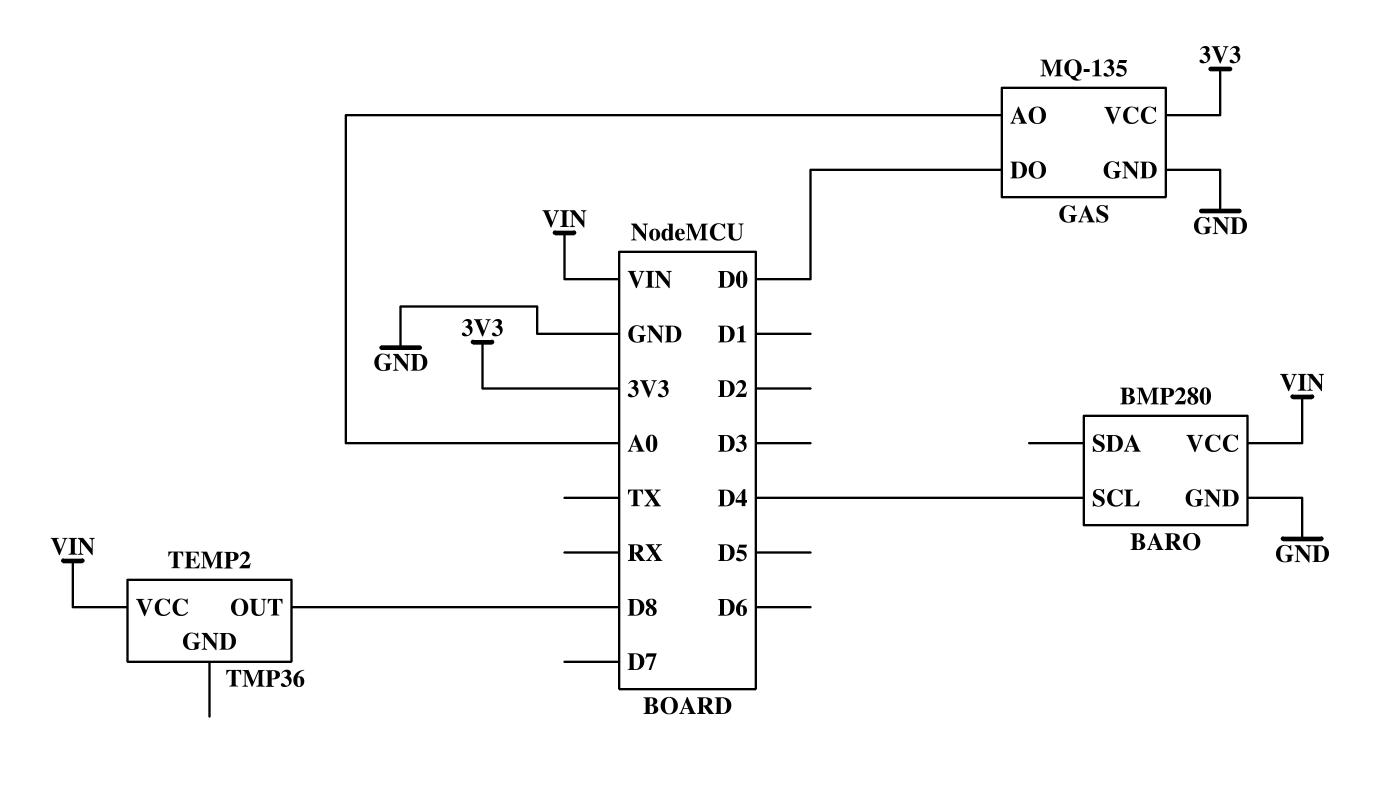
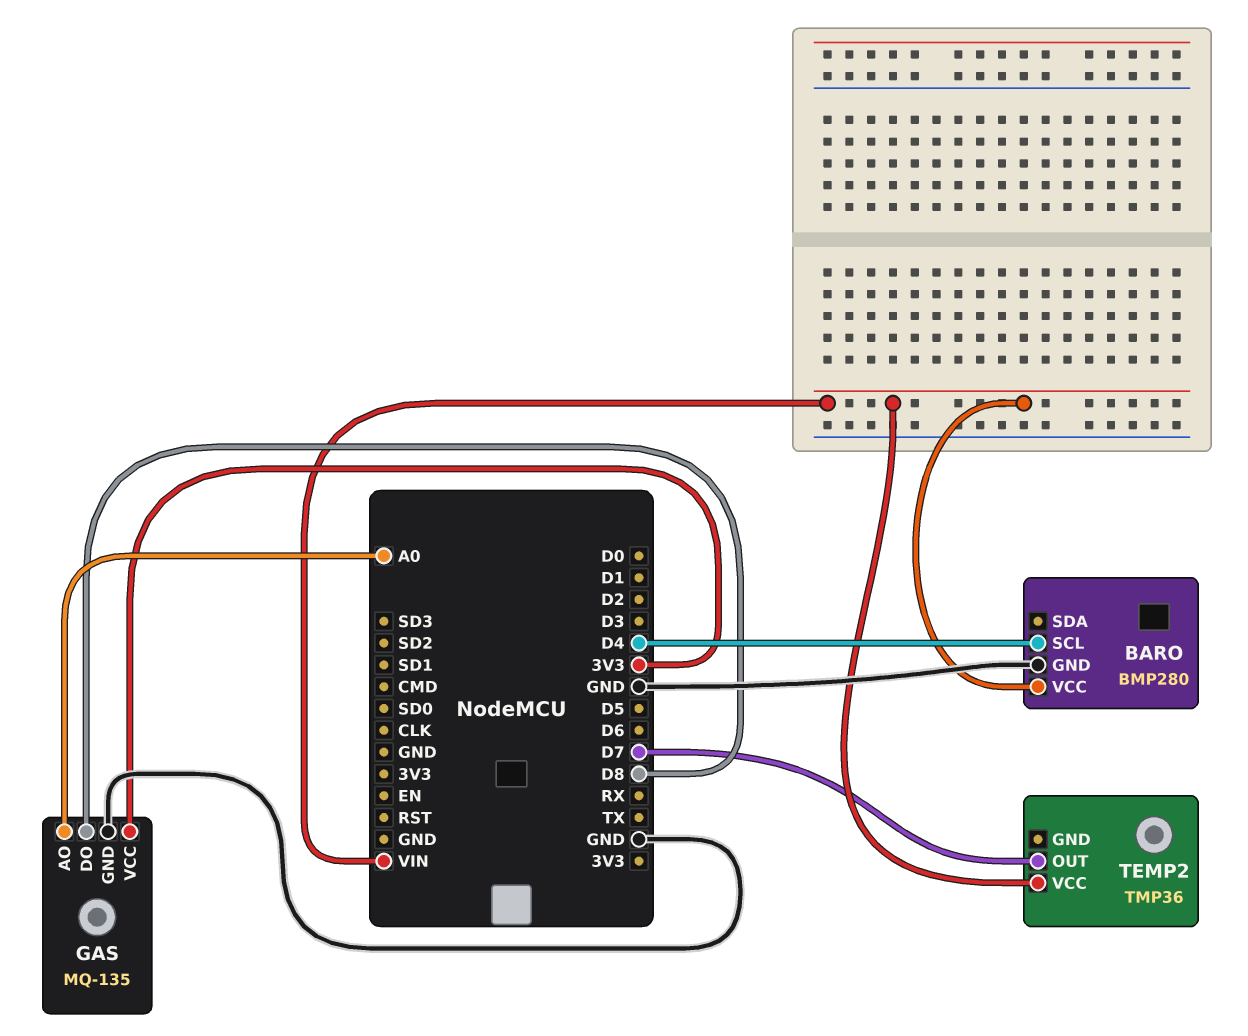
GAS pin DO: D0 -> D8
TEMP2 pin OUT: D8 -> D7

